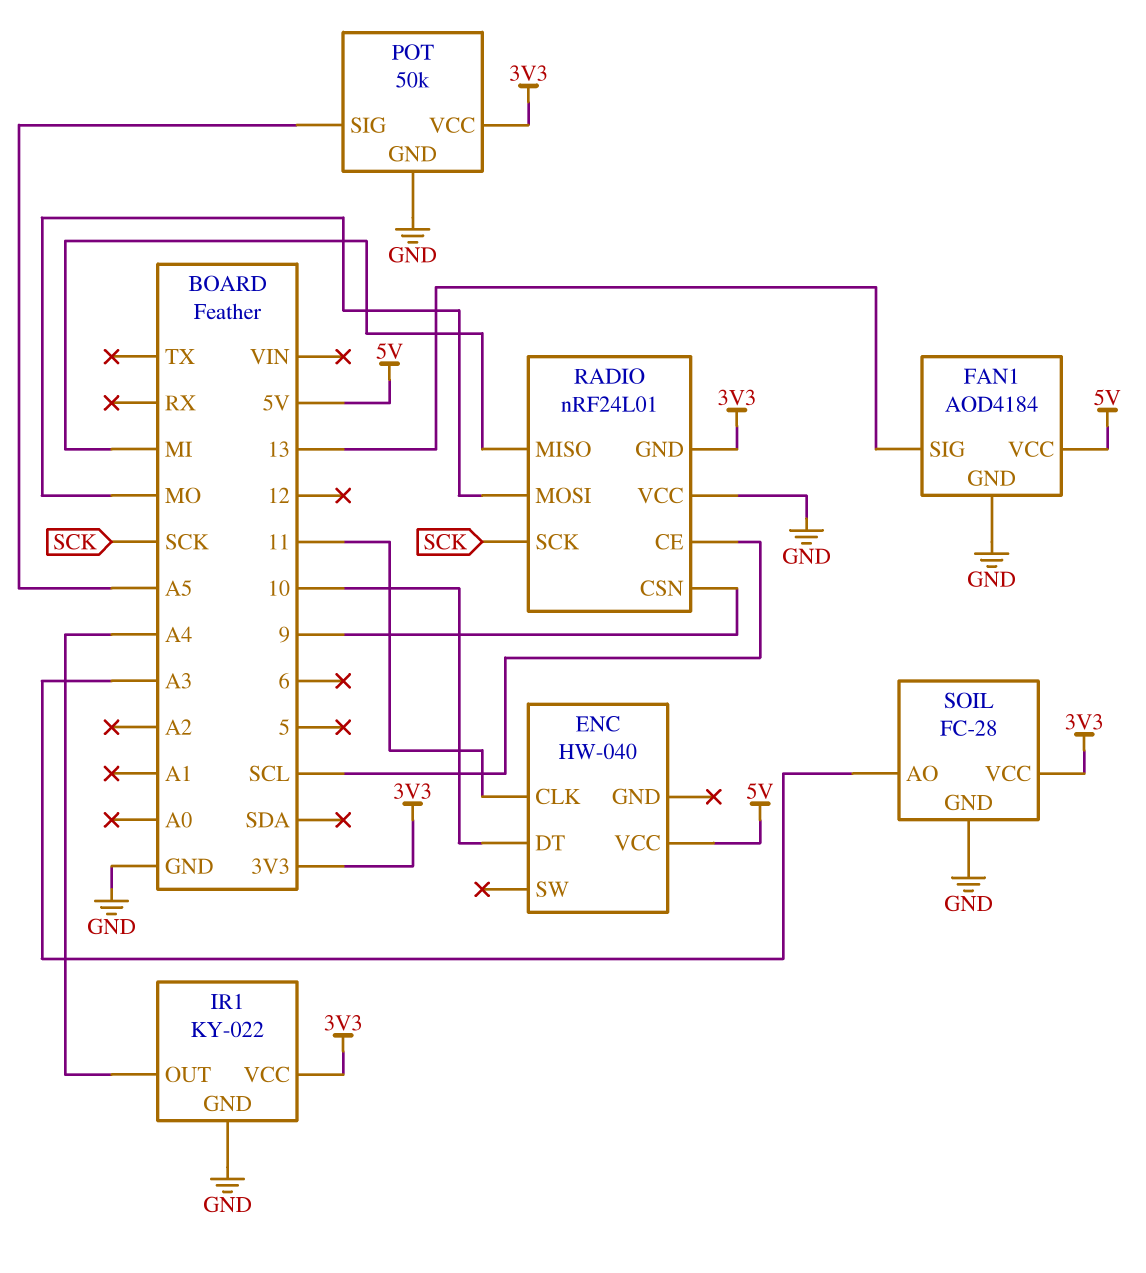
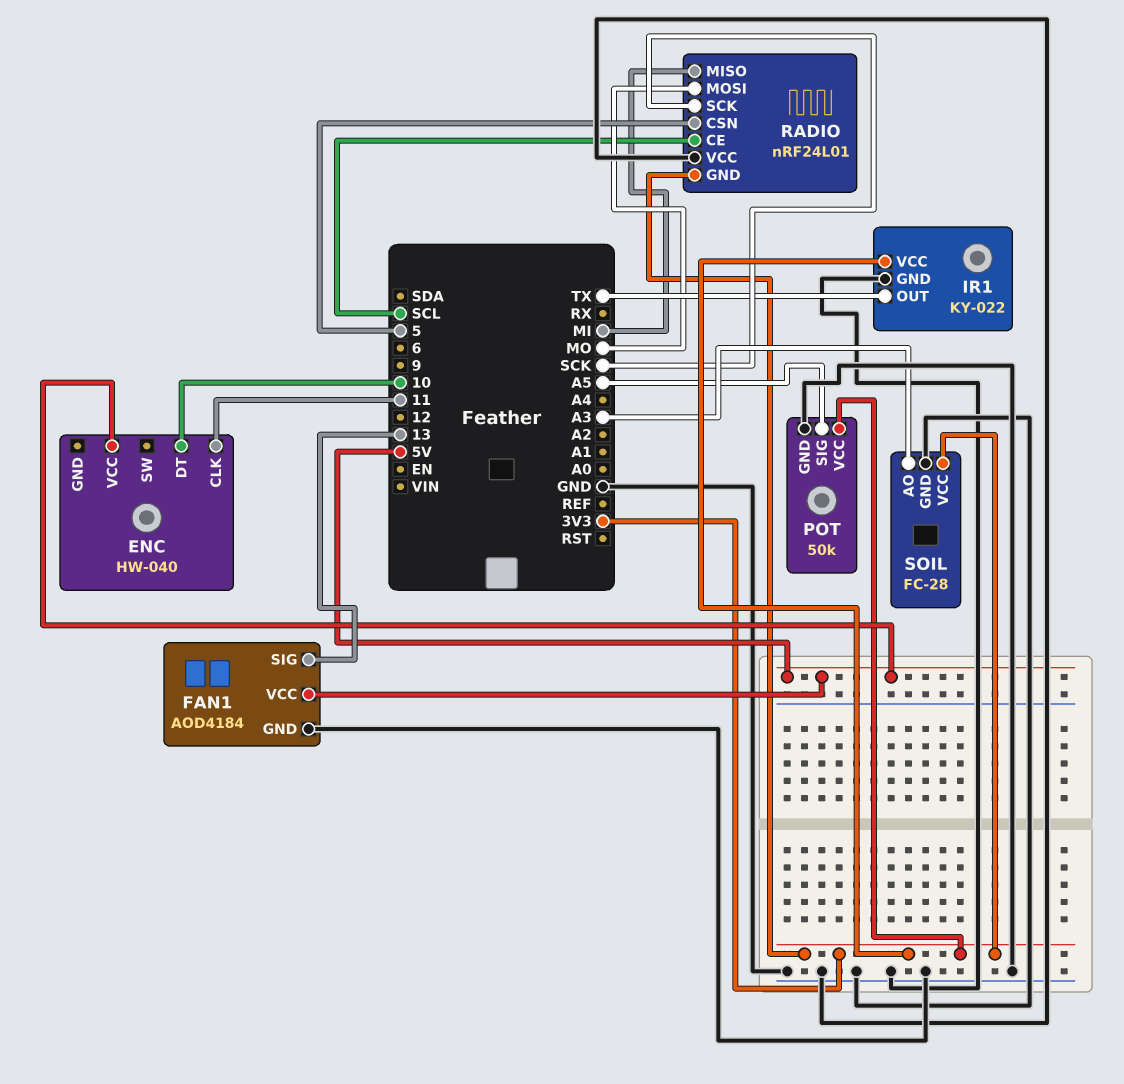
IR1 pin OUT: A4 -> TX
RADIO pin CSN: 9 -> 5

